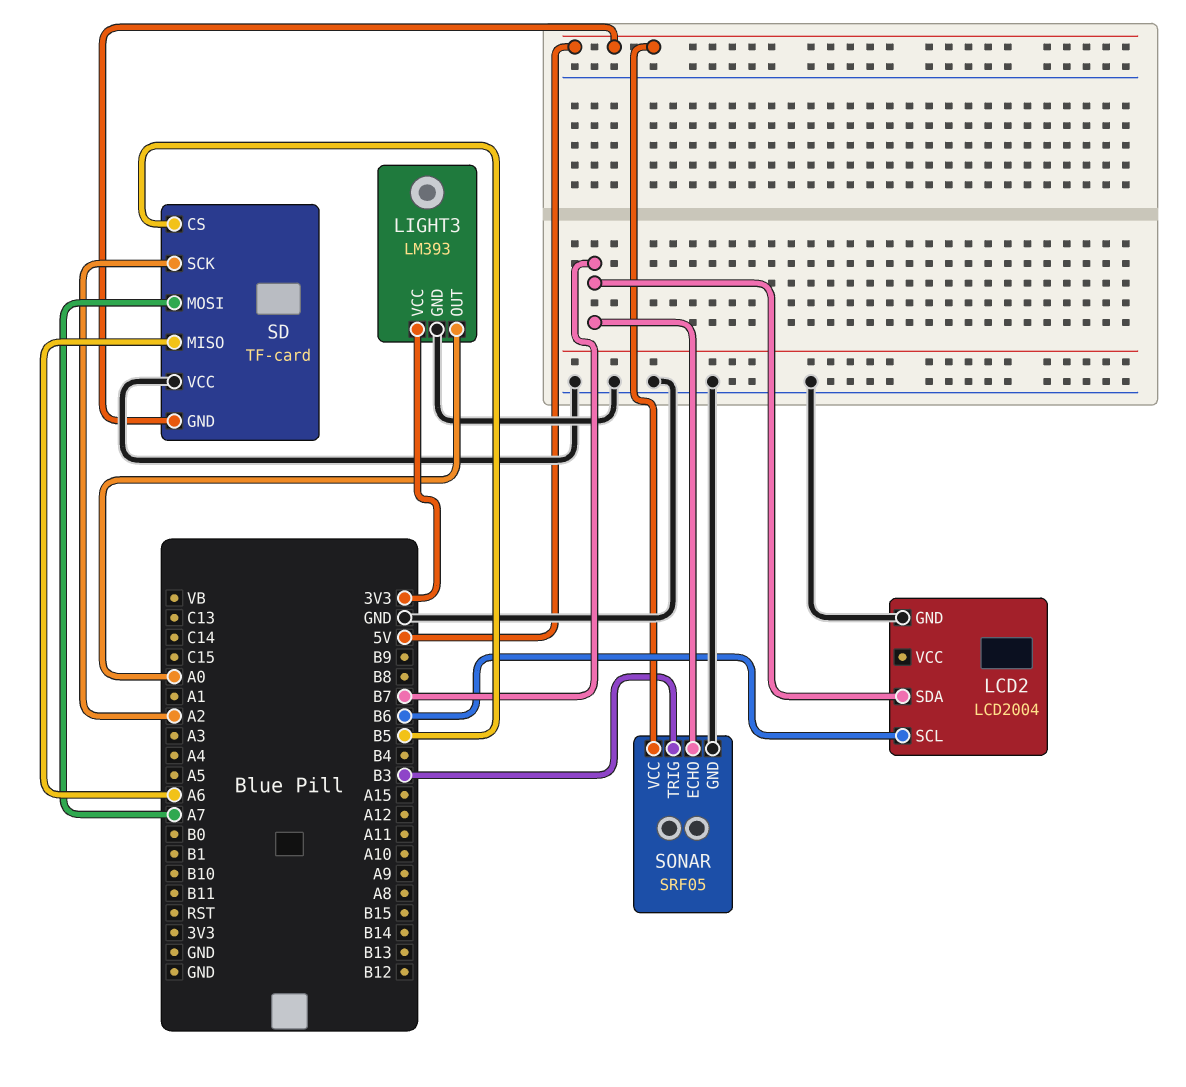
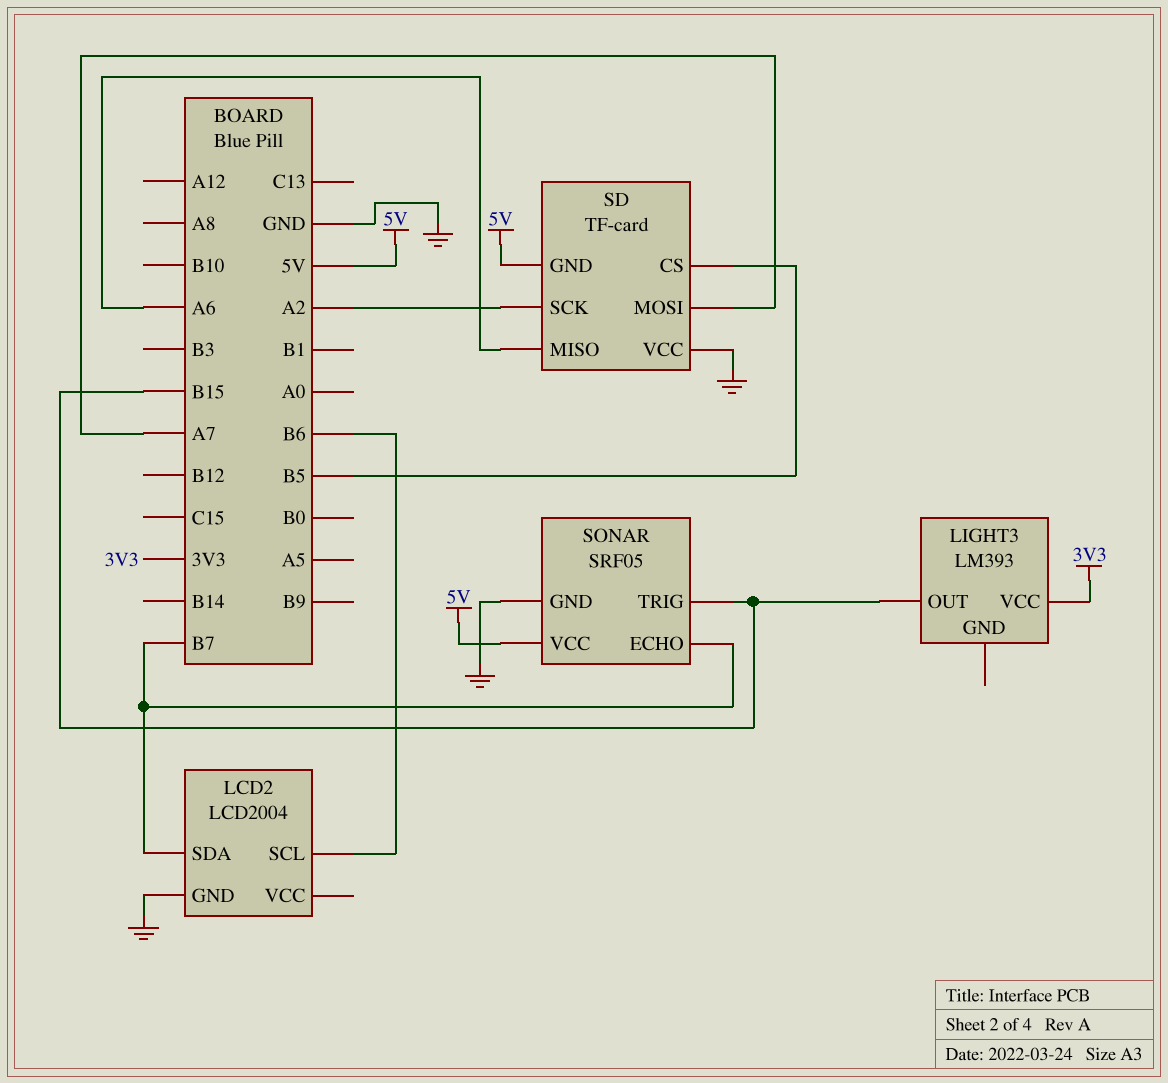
LIGHT3 pin GND: GND -> none
LIGHT3 pin OUT: A0 -> B15
SONAR pin TRIG: B3 -> B15

